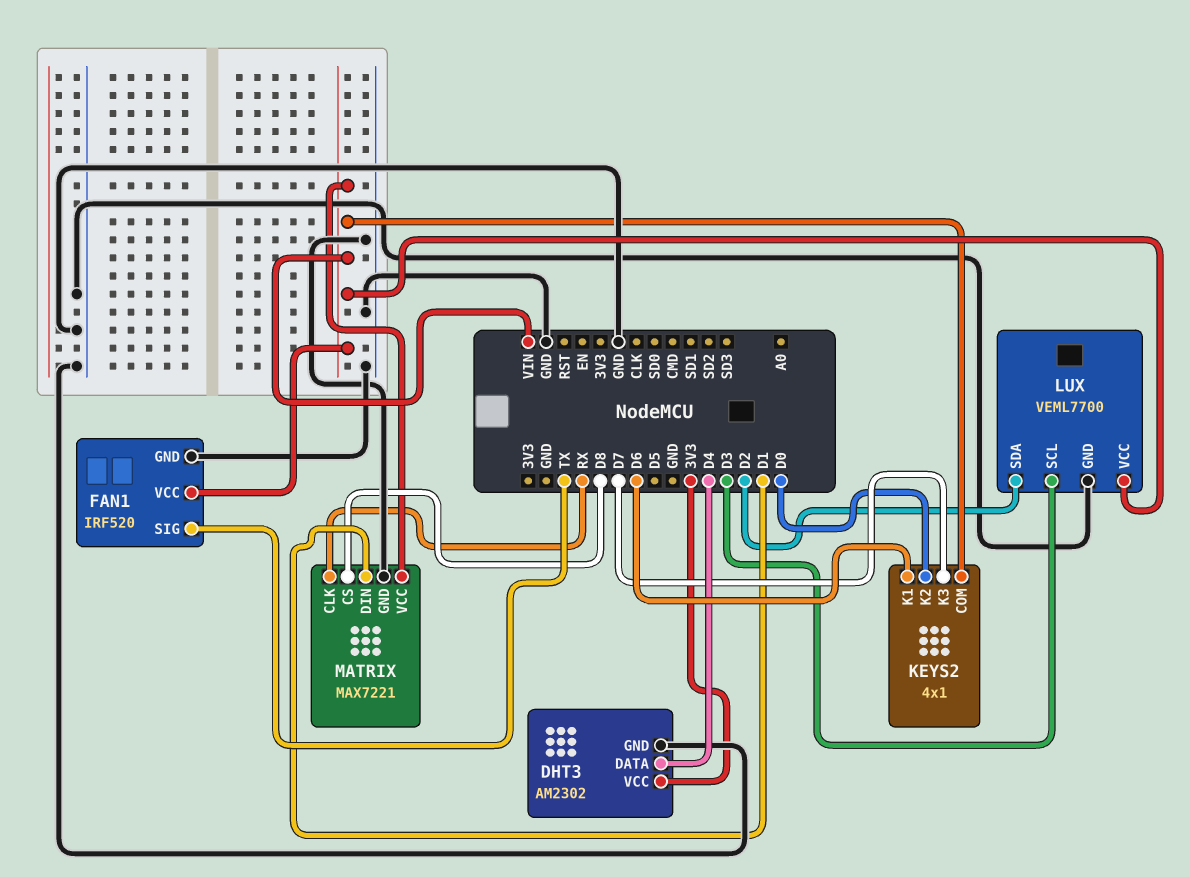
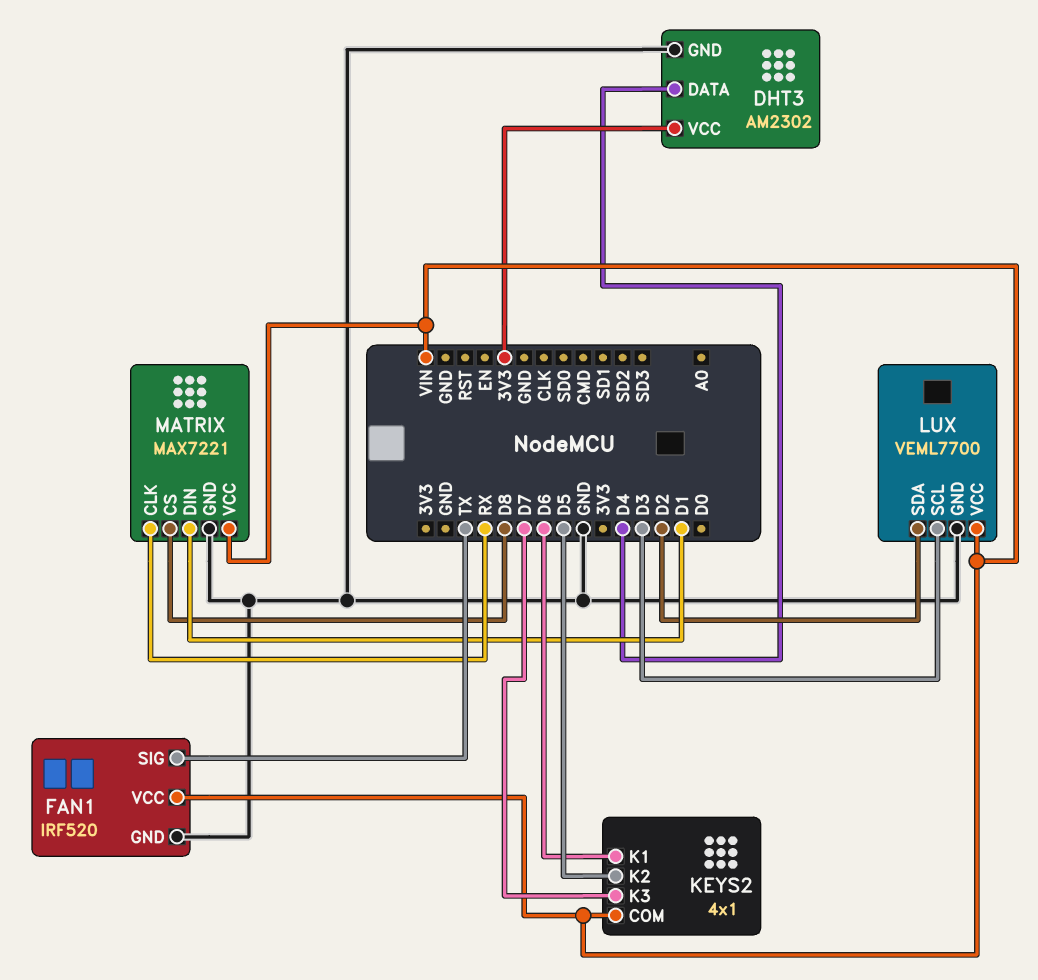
KEYS2 pin K2: D0 -> D5

